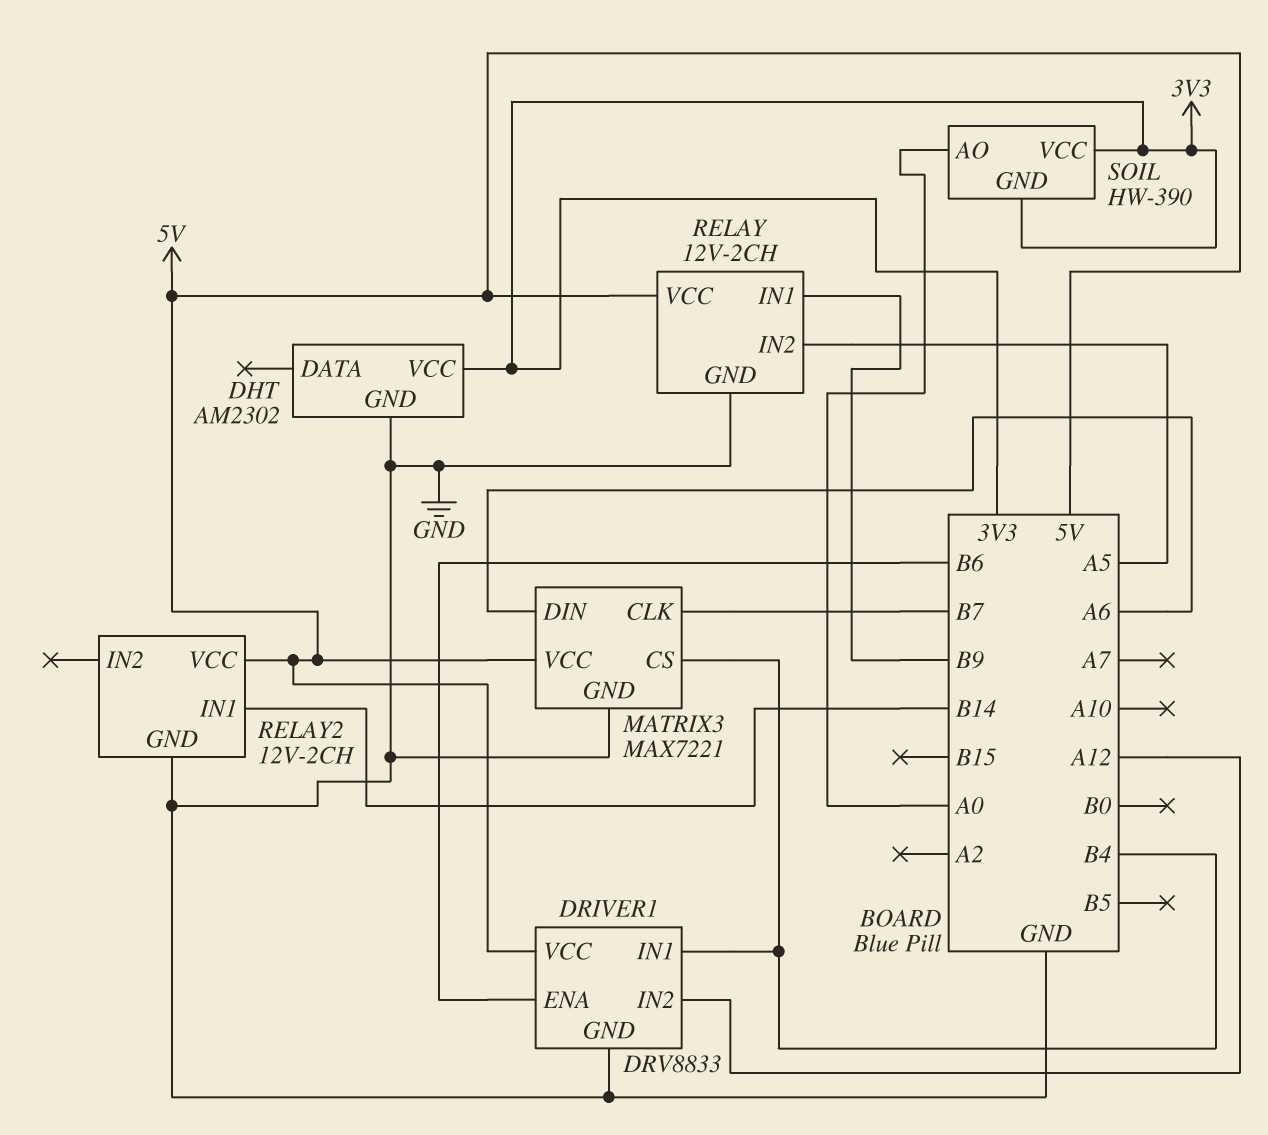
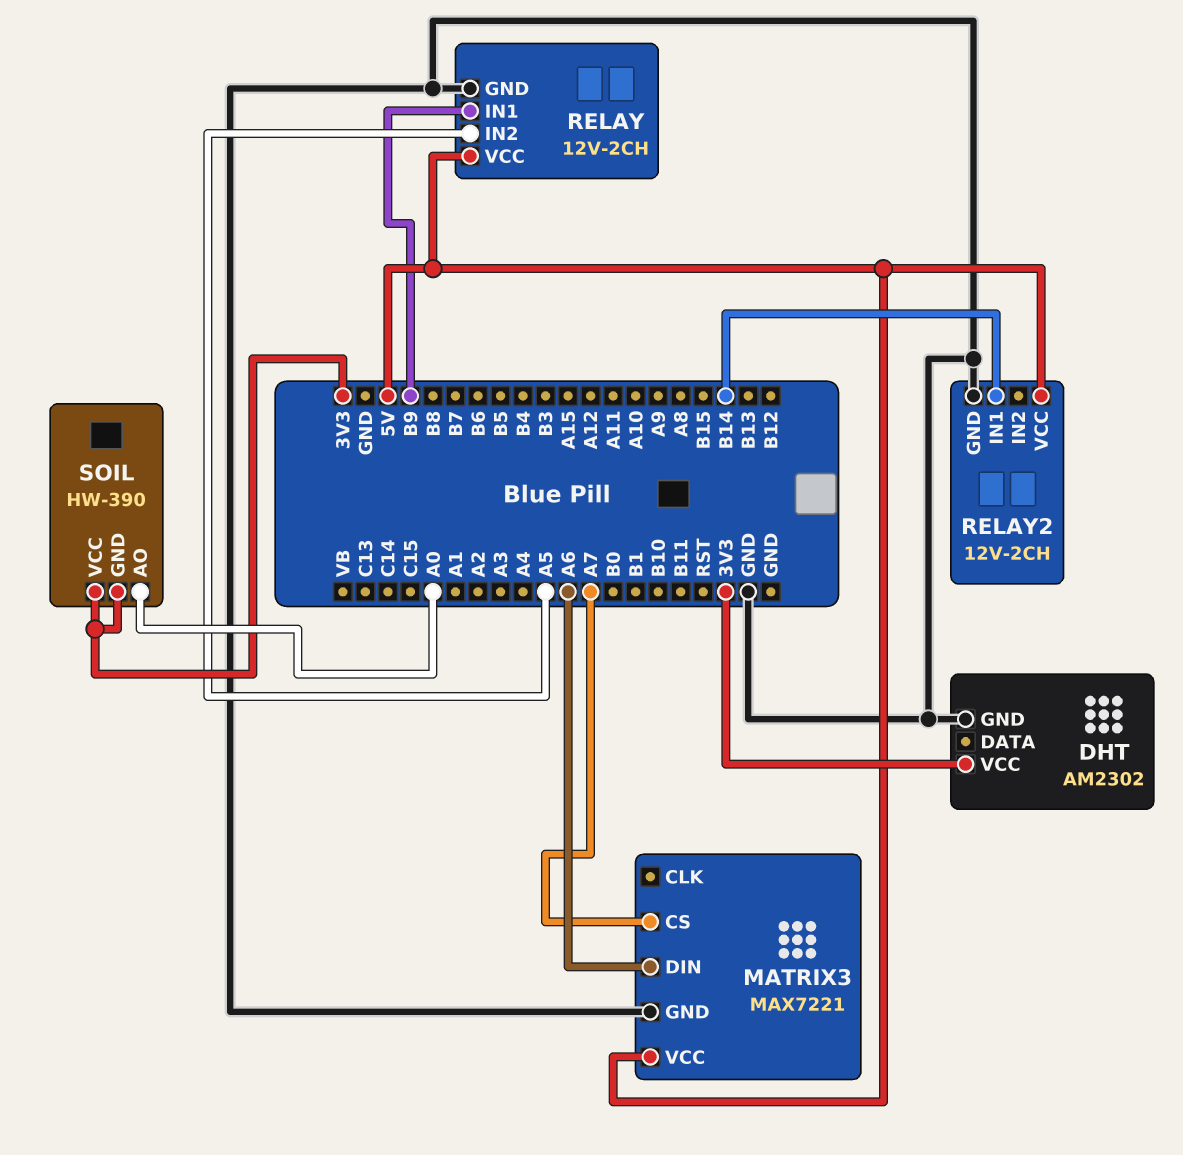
DRIVER1: DRV8833 -> none
DRIVER1 pin ENA: B6 -> none
DRIVER1 pin GND: GND -> none
DRIVER1 pin IN1: B4 -> none
DRIVER1 pin IN2: A12 -> none
DRIVER1 pin VCC: 5V -> none
MATRIX3 pin CLK: B7 -> none
MATRIX3 pin CS: B4 -> A7

